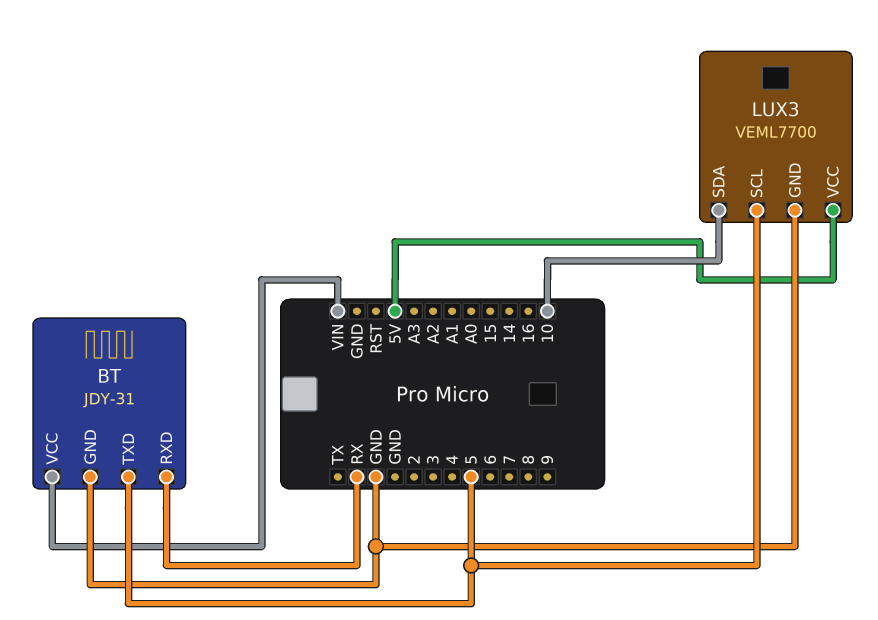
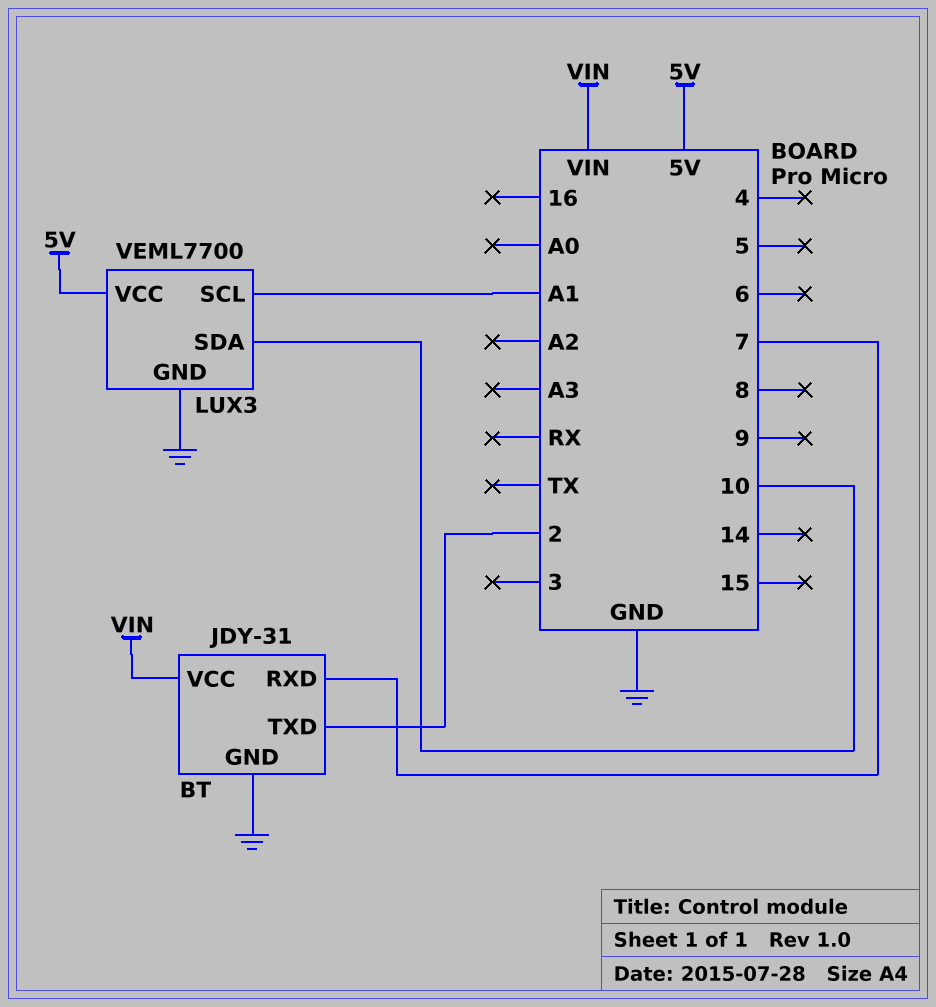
BT pin RXD: RX -> 7
BT pin TXD: 5 -> 2
LUX3 pin SCL: 5 -> A1

